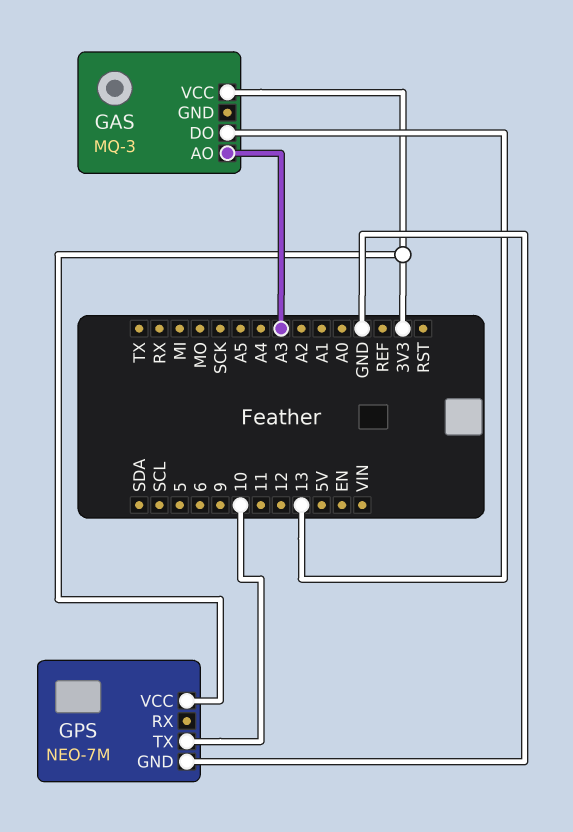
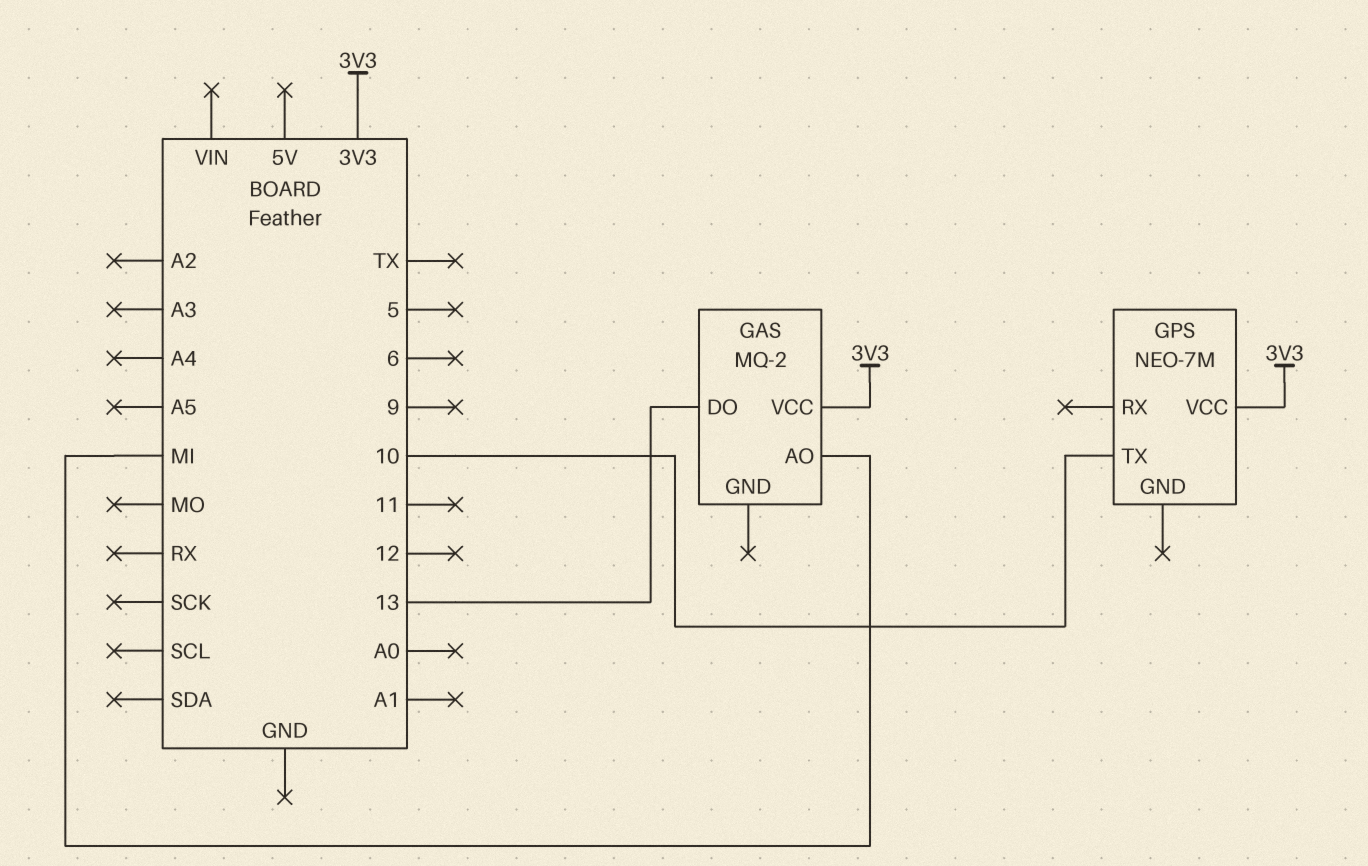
GAS: MQ-3 -> MQ-2
GAS pin AO: A3 -> MI
GPS pin GND: GND -> none

